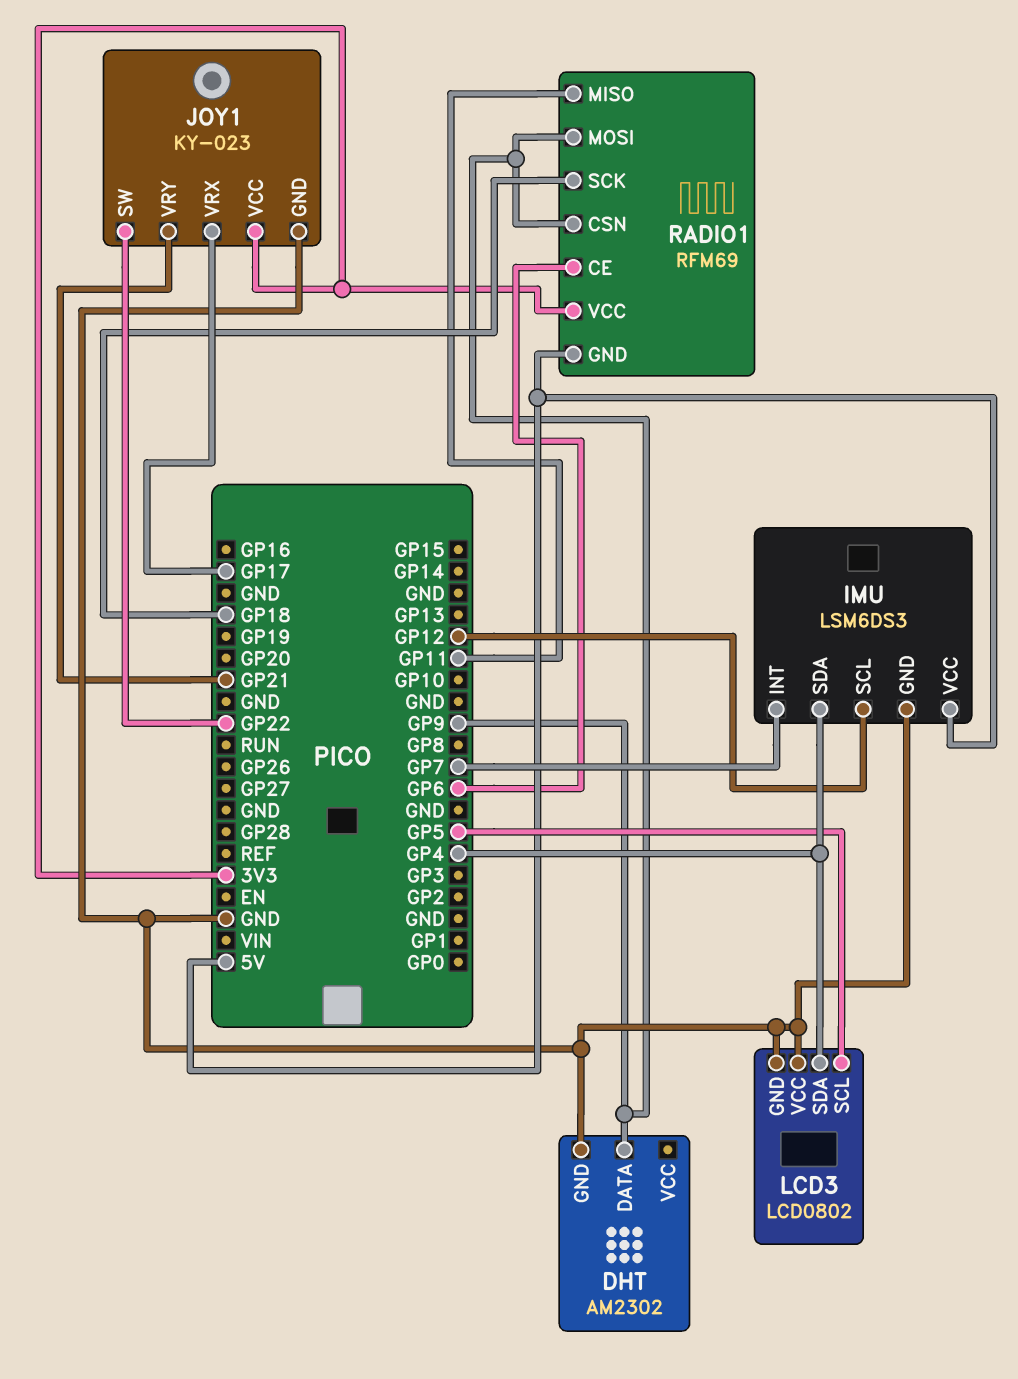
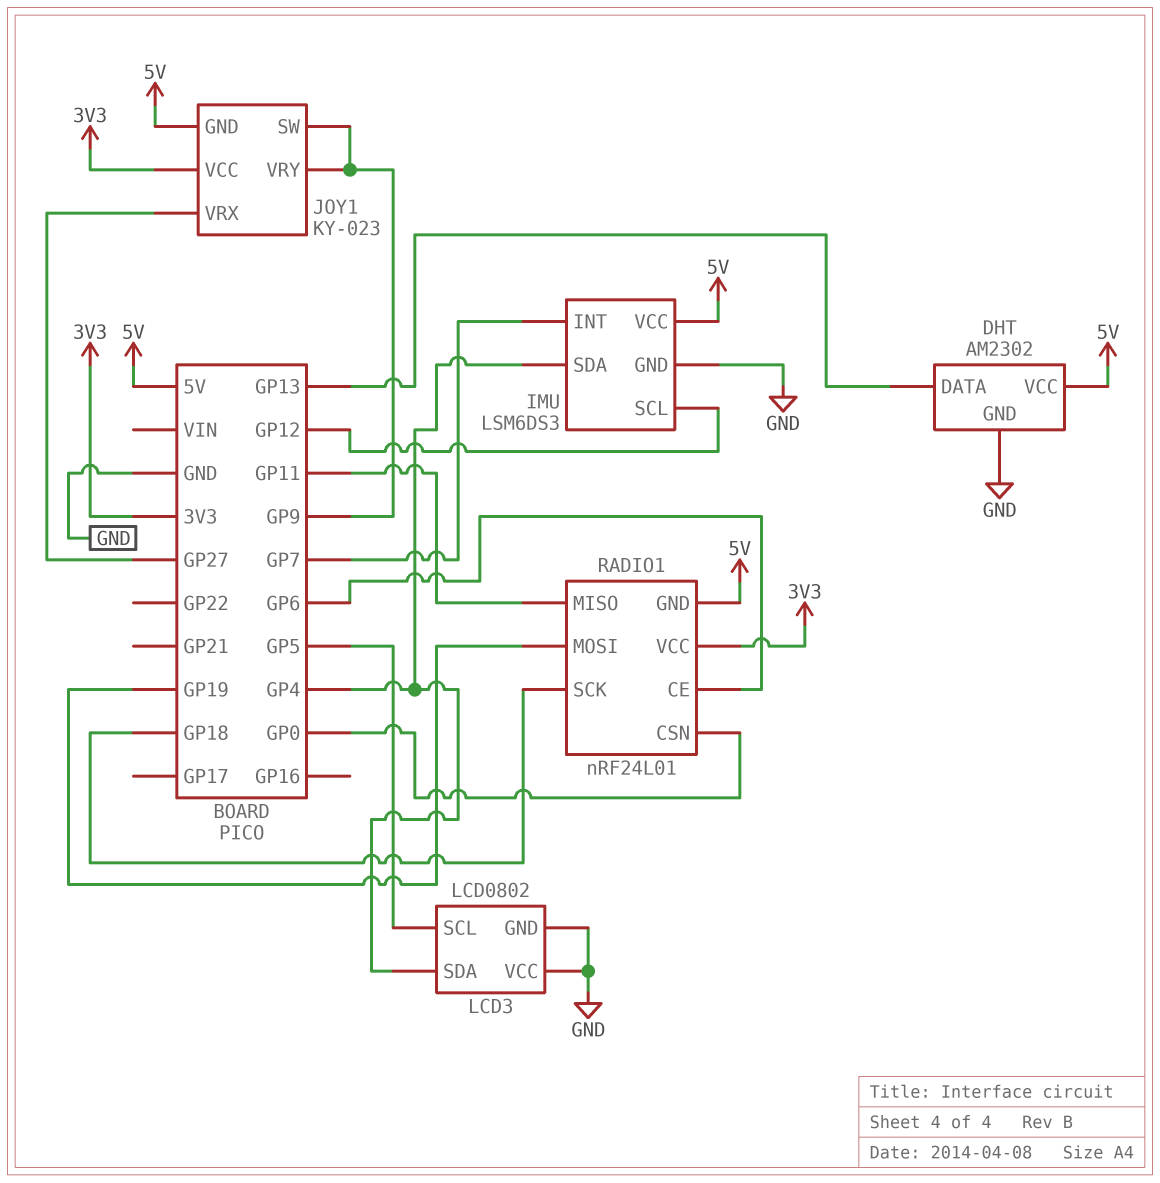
DHT pin DATA: GP9 -> GP13
DHT pin VCC: none -> 5V
JOY1 pin GND: GND -> 5V
JOY1 pin SW: GP22 -> GP9
JOY1 pin VRX: GP17 -> GP27
JOY1 pin VRY: GP21 -> GP9
RADIO1: RFM69 -> nRF24L01
RADIO1 pin CSN: GP9 -> GP0
RADIO1 pin MOSI: GP9 -> GP19

